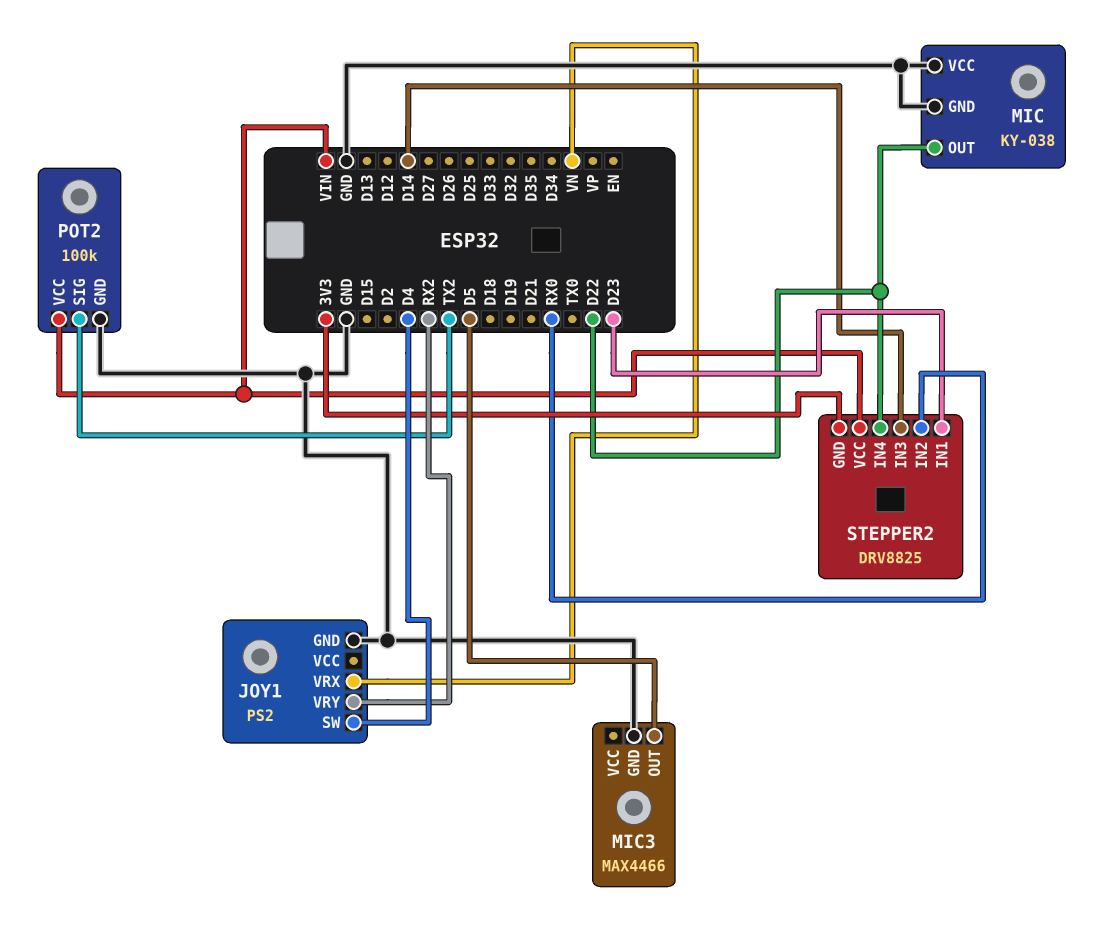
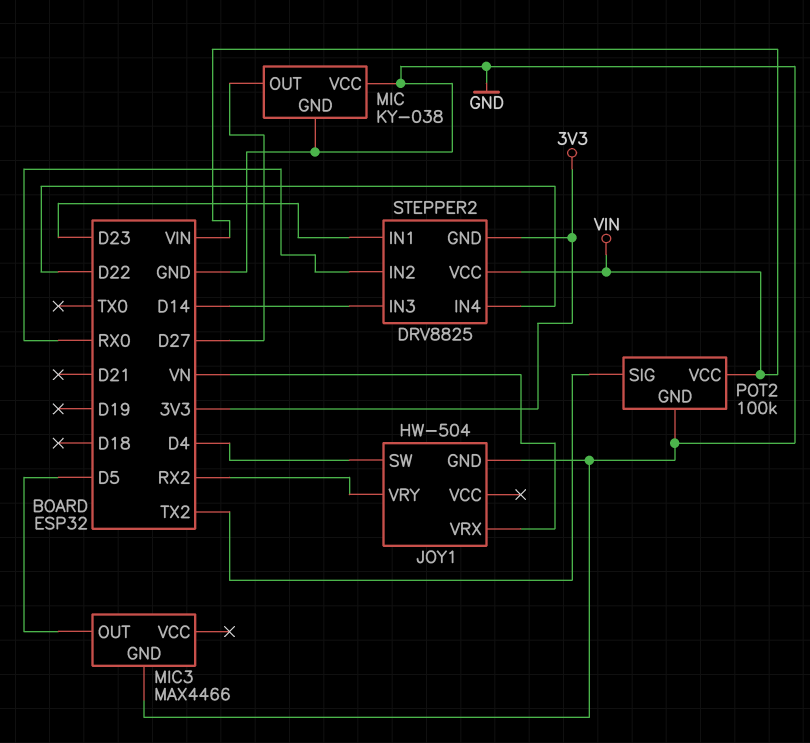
JOY1: PS2 -> HW-504
MIC pin OUT: D22 -> D27

